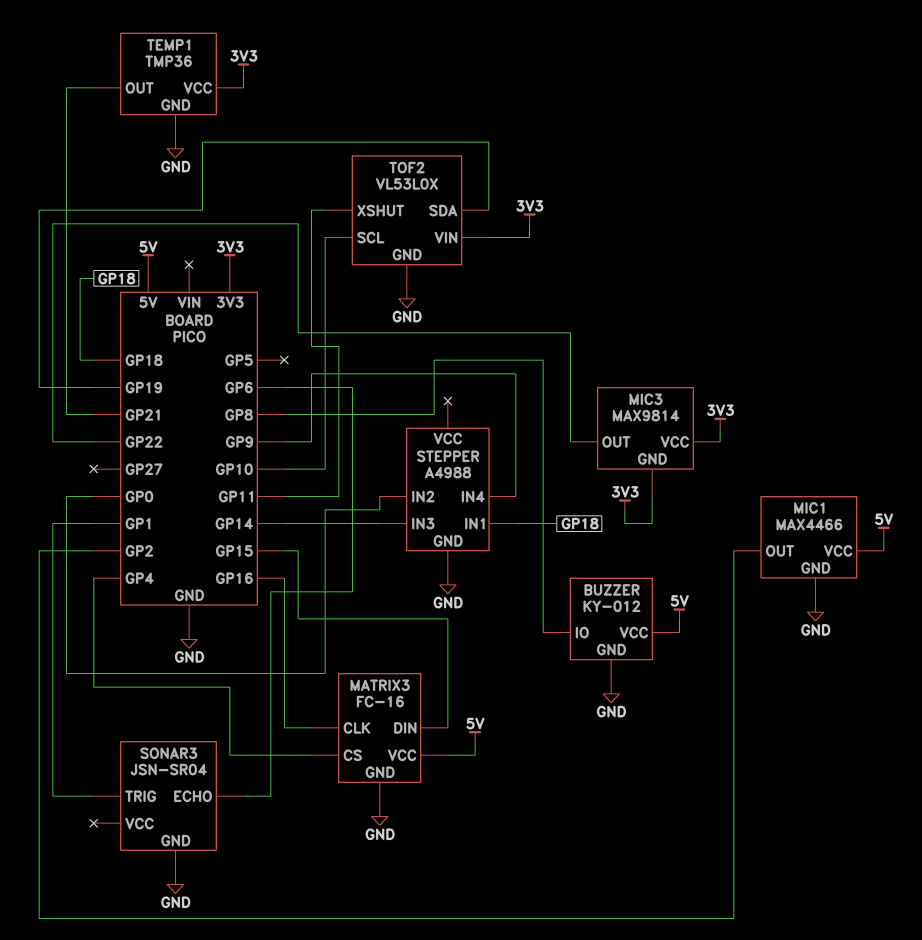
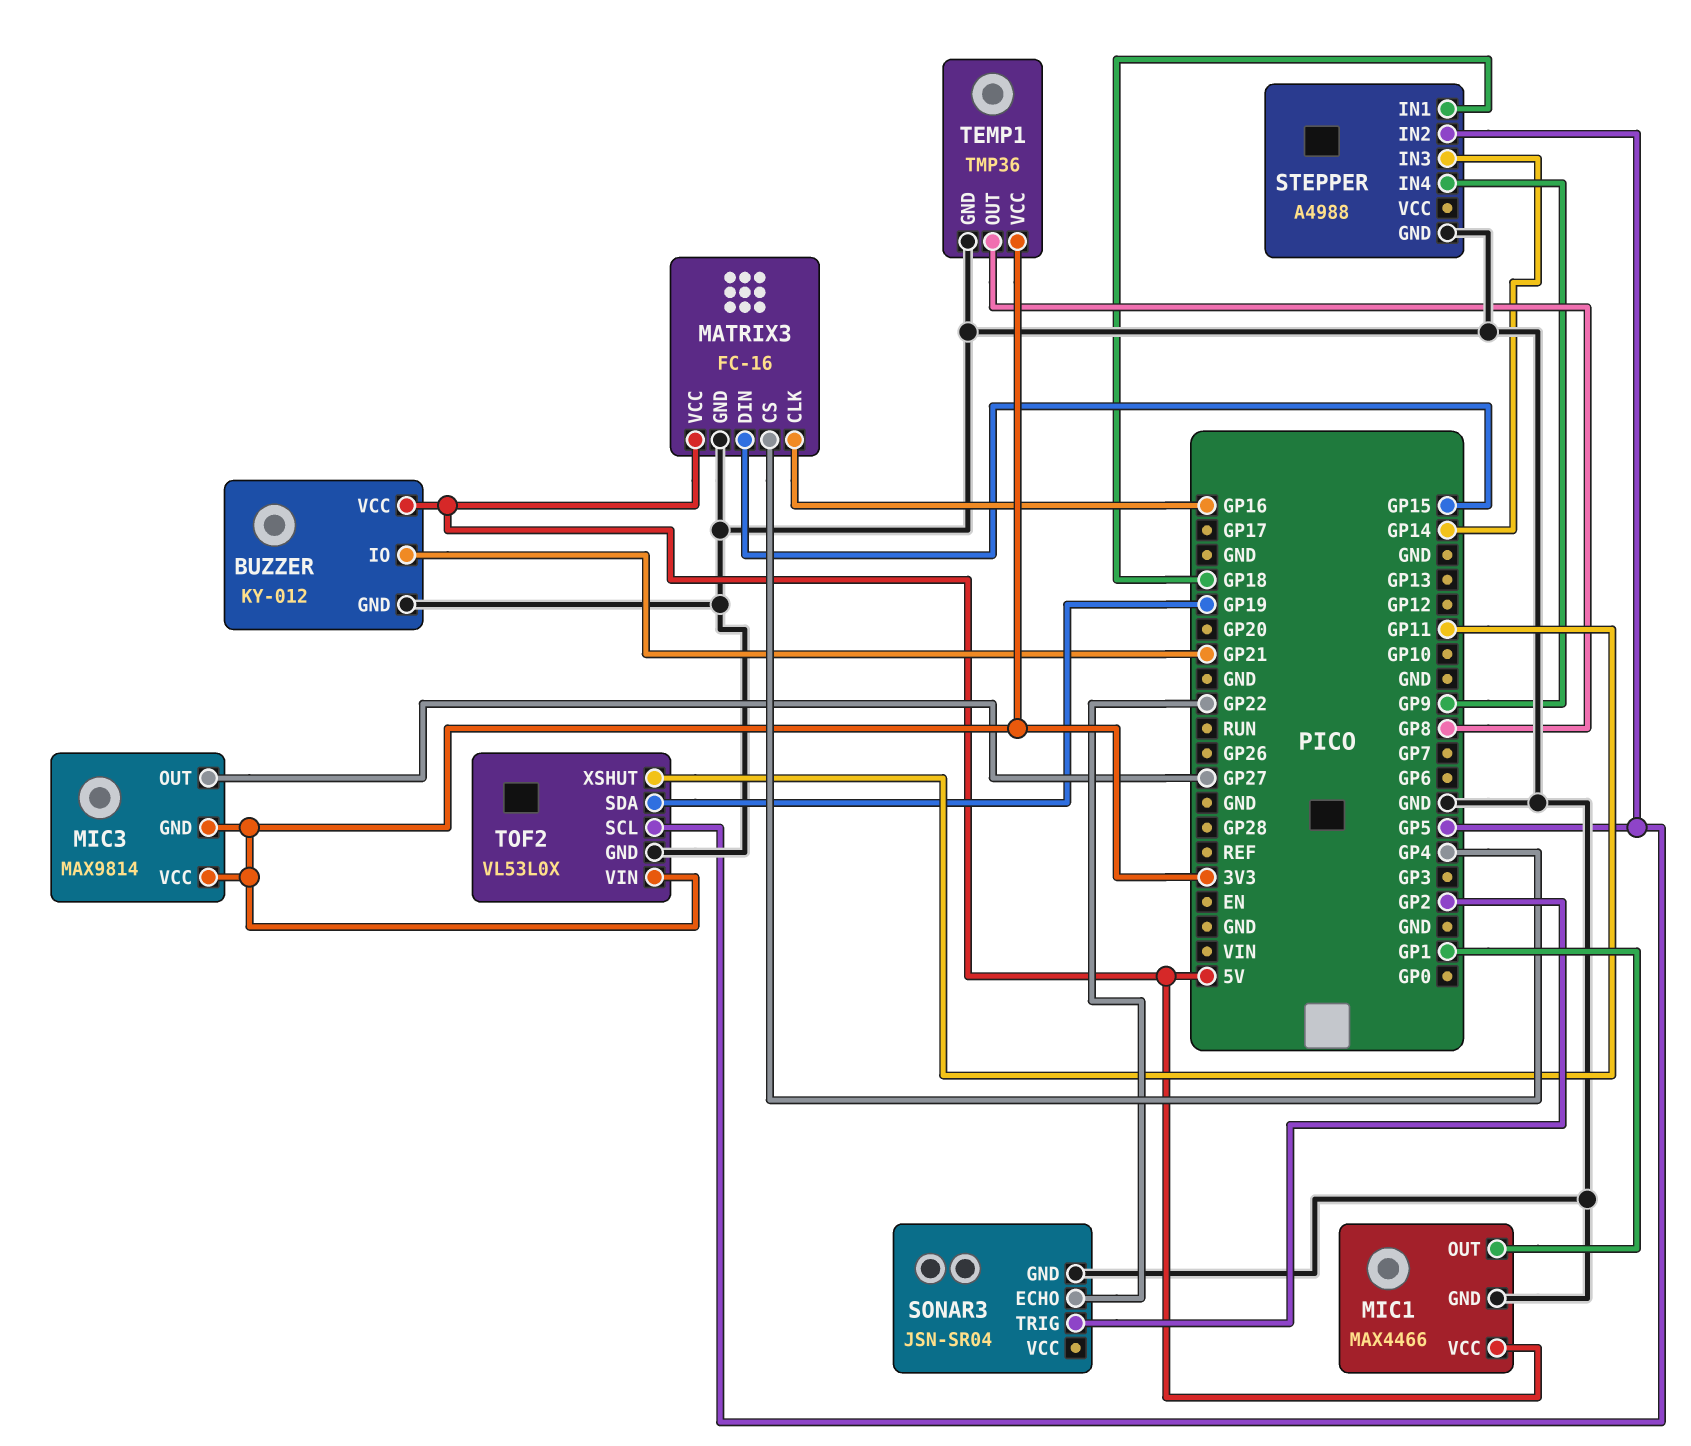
BUZZER pin IO: GP8 -> GP21
MIC1 pin OUT: GP2 -> GP1
MIC3 pin OUT: GP22 -> GP27
SONAR3 pin ECHO: GP6 -> GP22
SONAR3 pin TRIG: GP1 -> GP2
STEPPER pin IN2: GP0 -> GP5
TEMP1 pin OUT: GP21 -> GP8
TOF2 pin SCL: GP10 -> GP5

